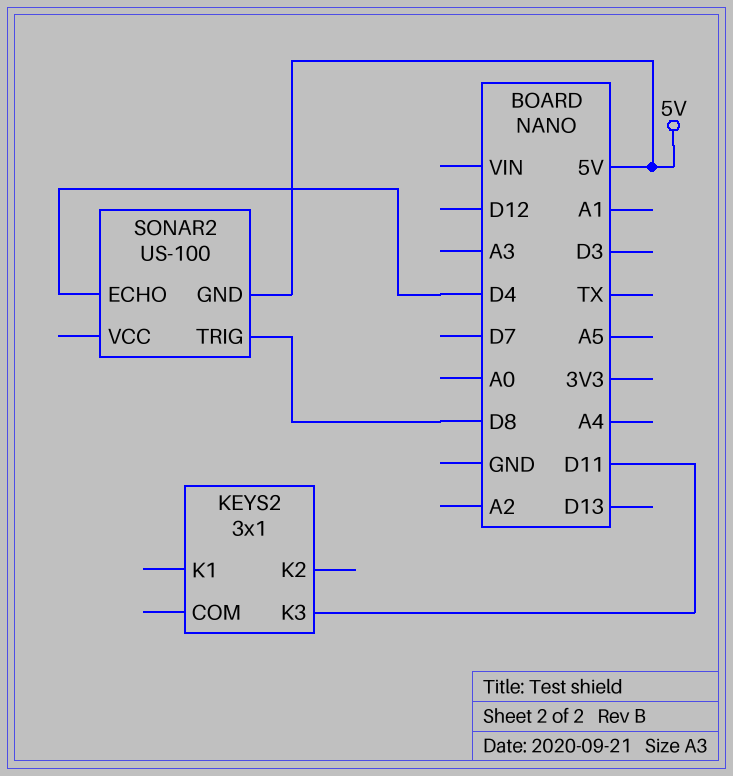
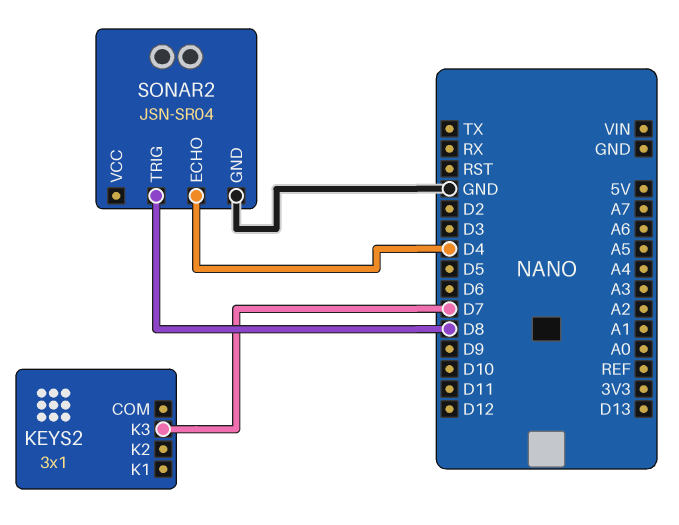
KEYS2 pin K3: D11 -> D7
SONAR2: US-100 -> JSN-SR04
SONAR2 pin GND: 5V -> GND

